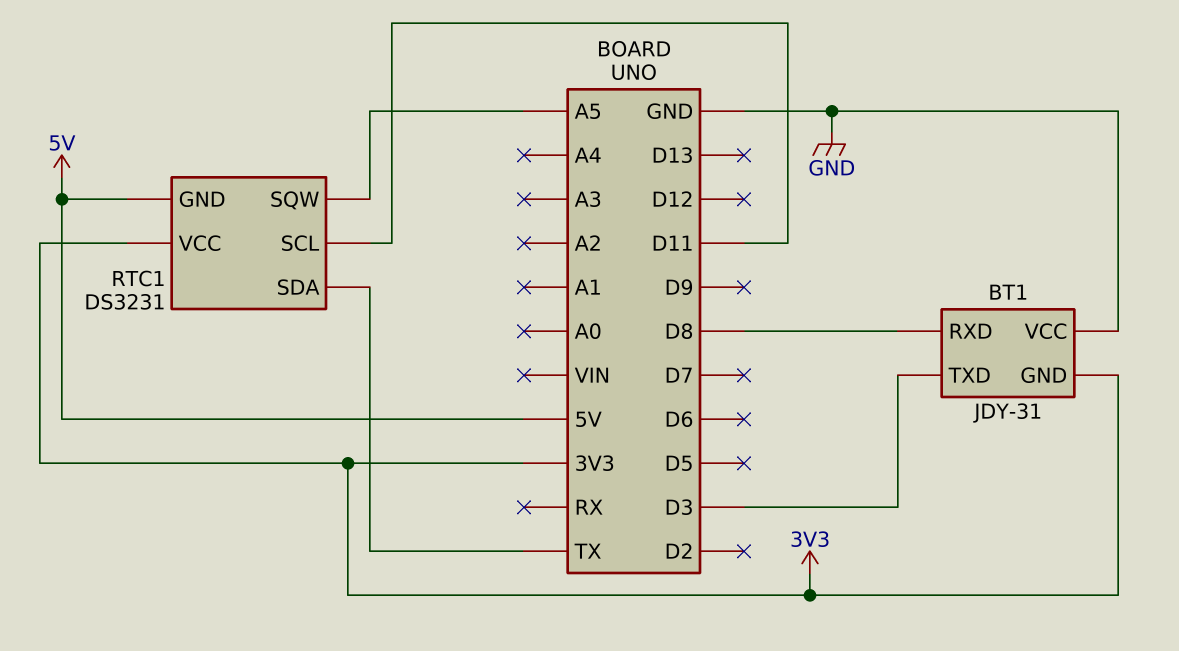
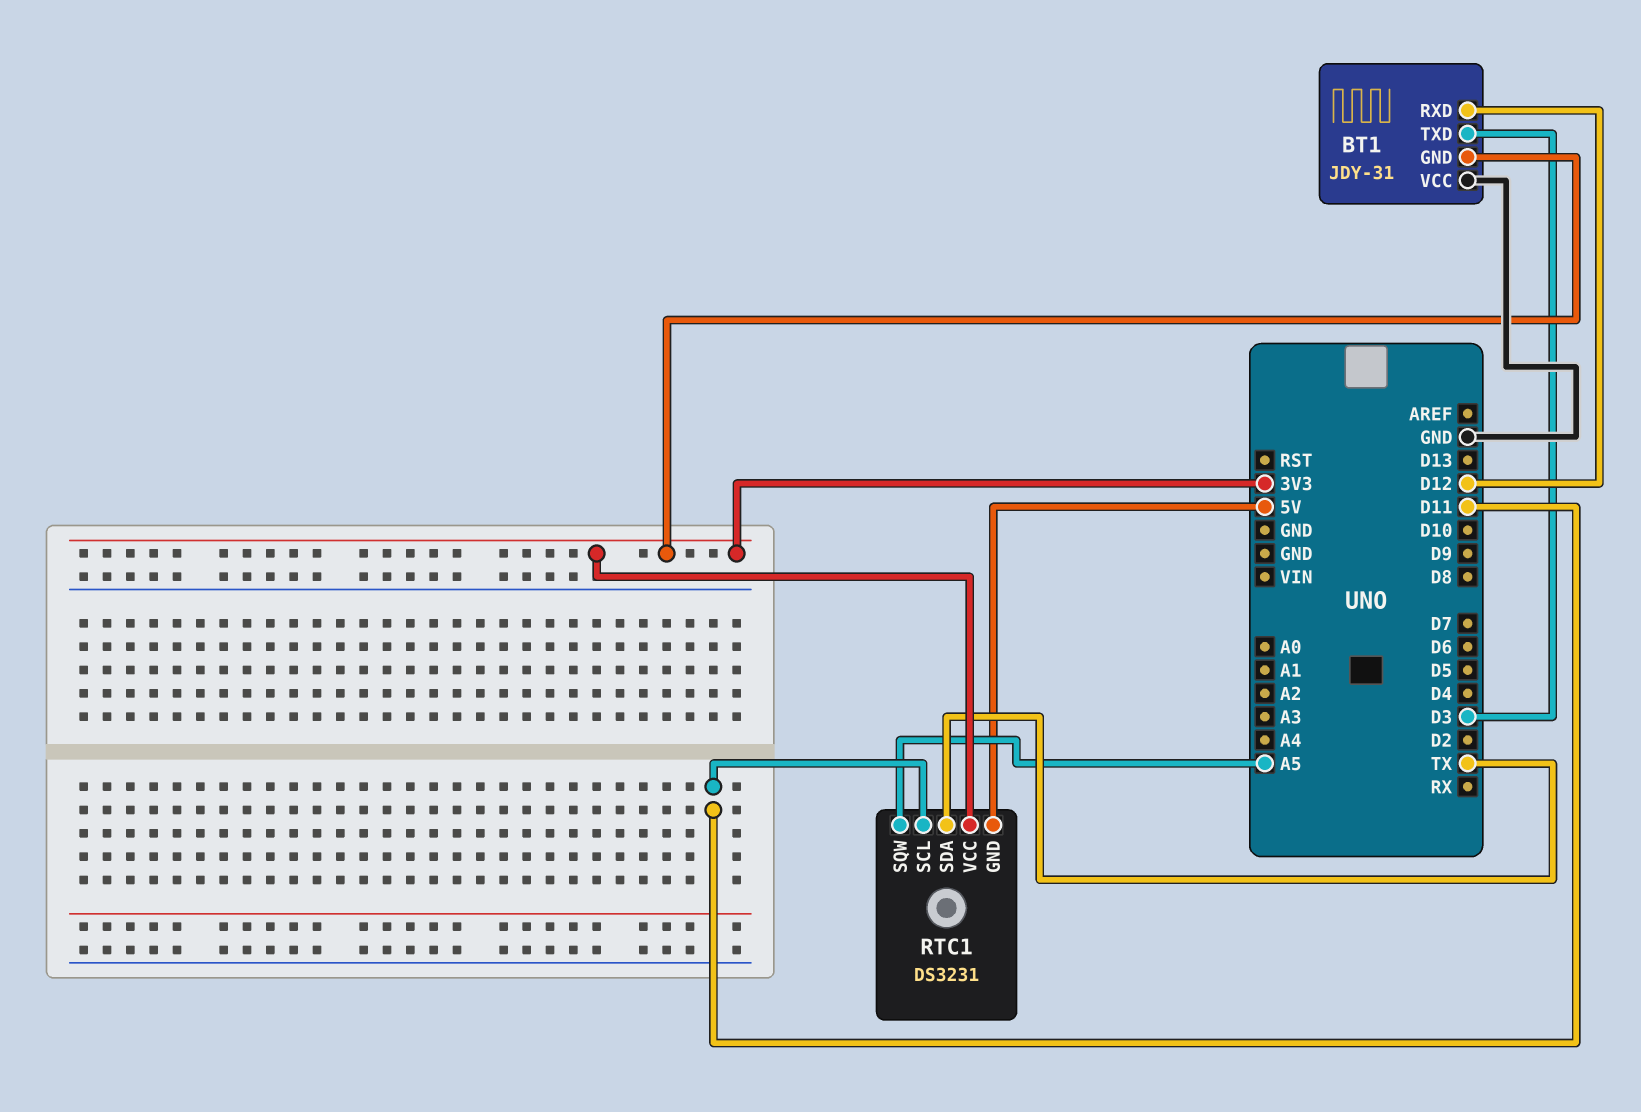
BT1 pin RXD: D8 -> D12

